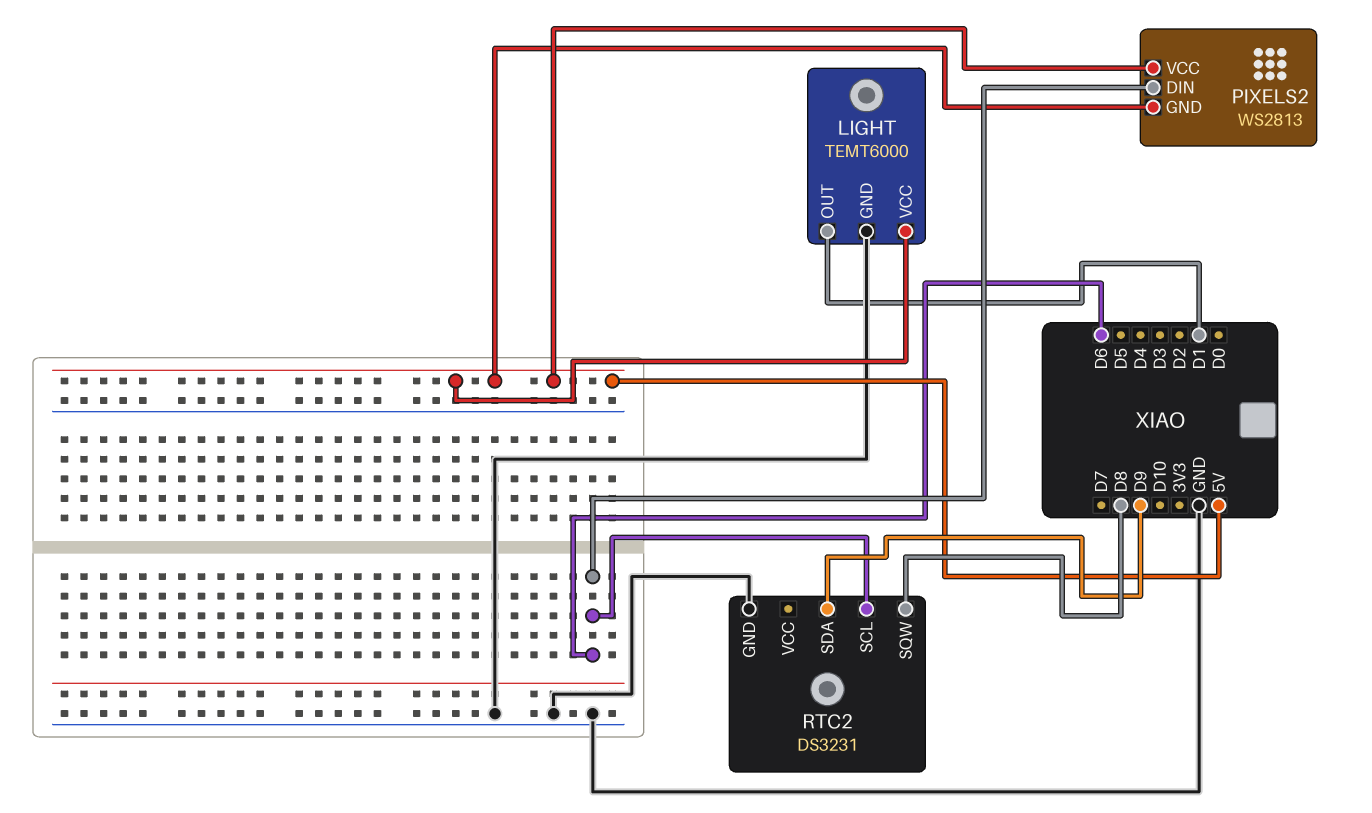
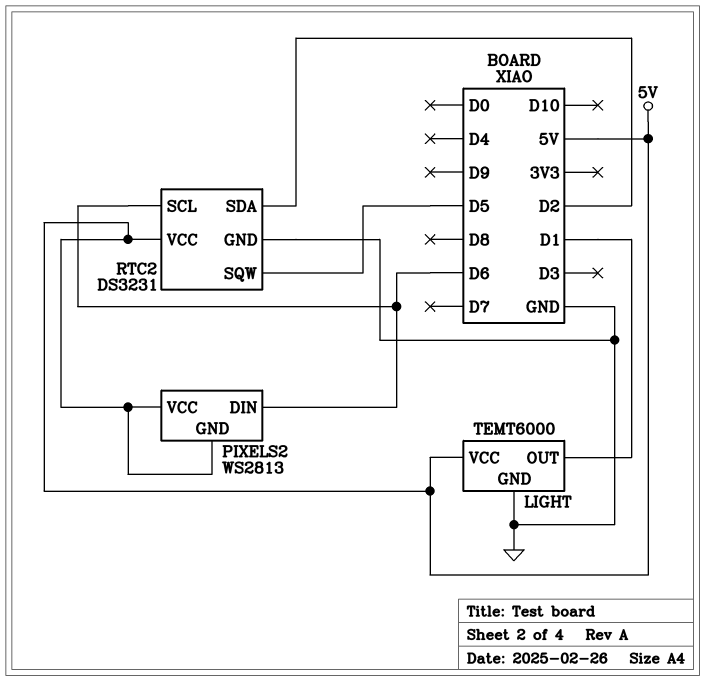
RTC2 pin SDA: D9 -> D2
RTC2 pin SQW: D8 -> D5
RTC2 pin VCC: none -> 5V

